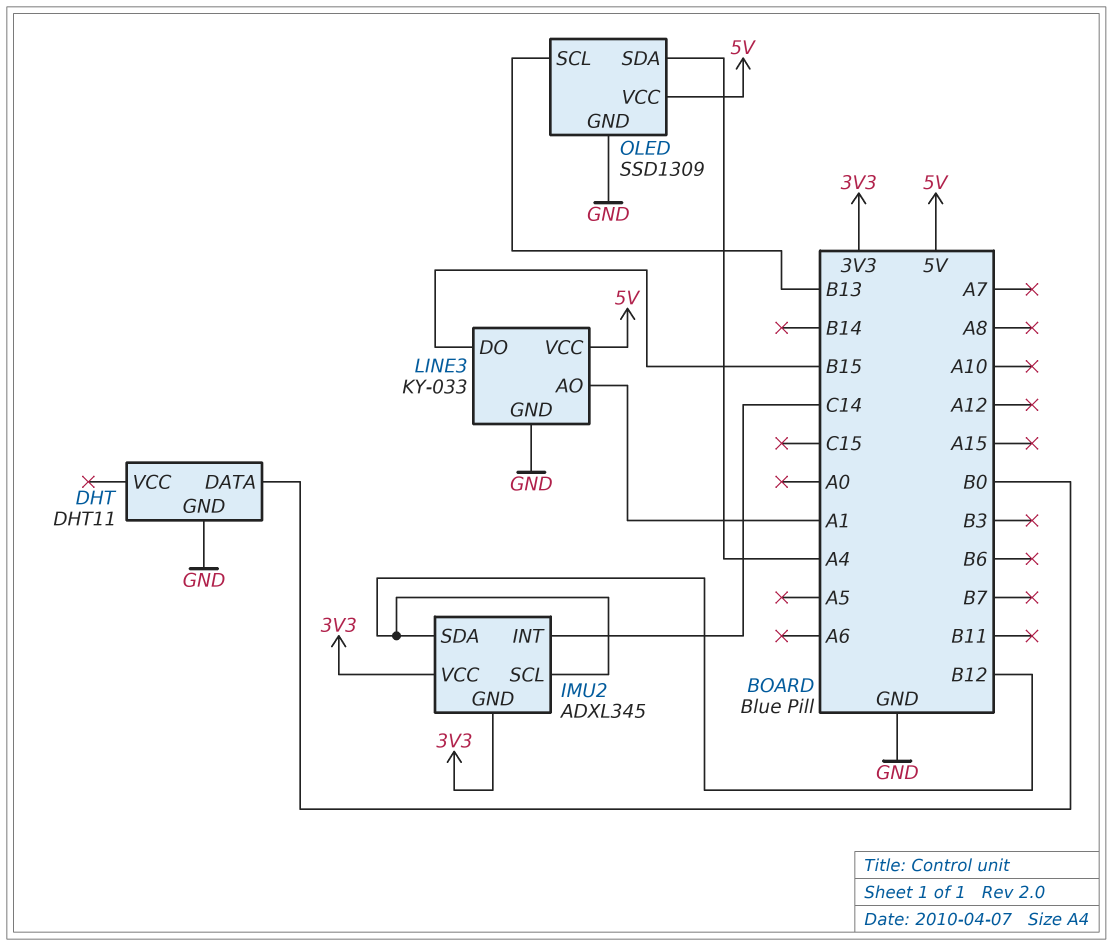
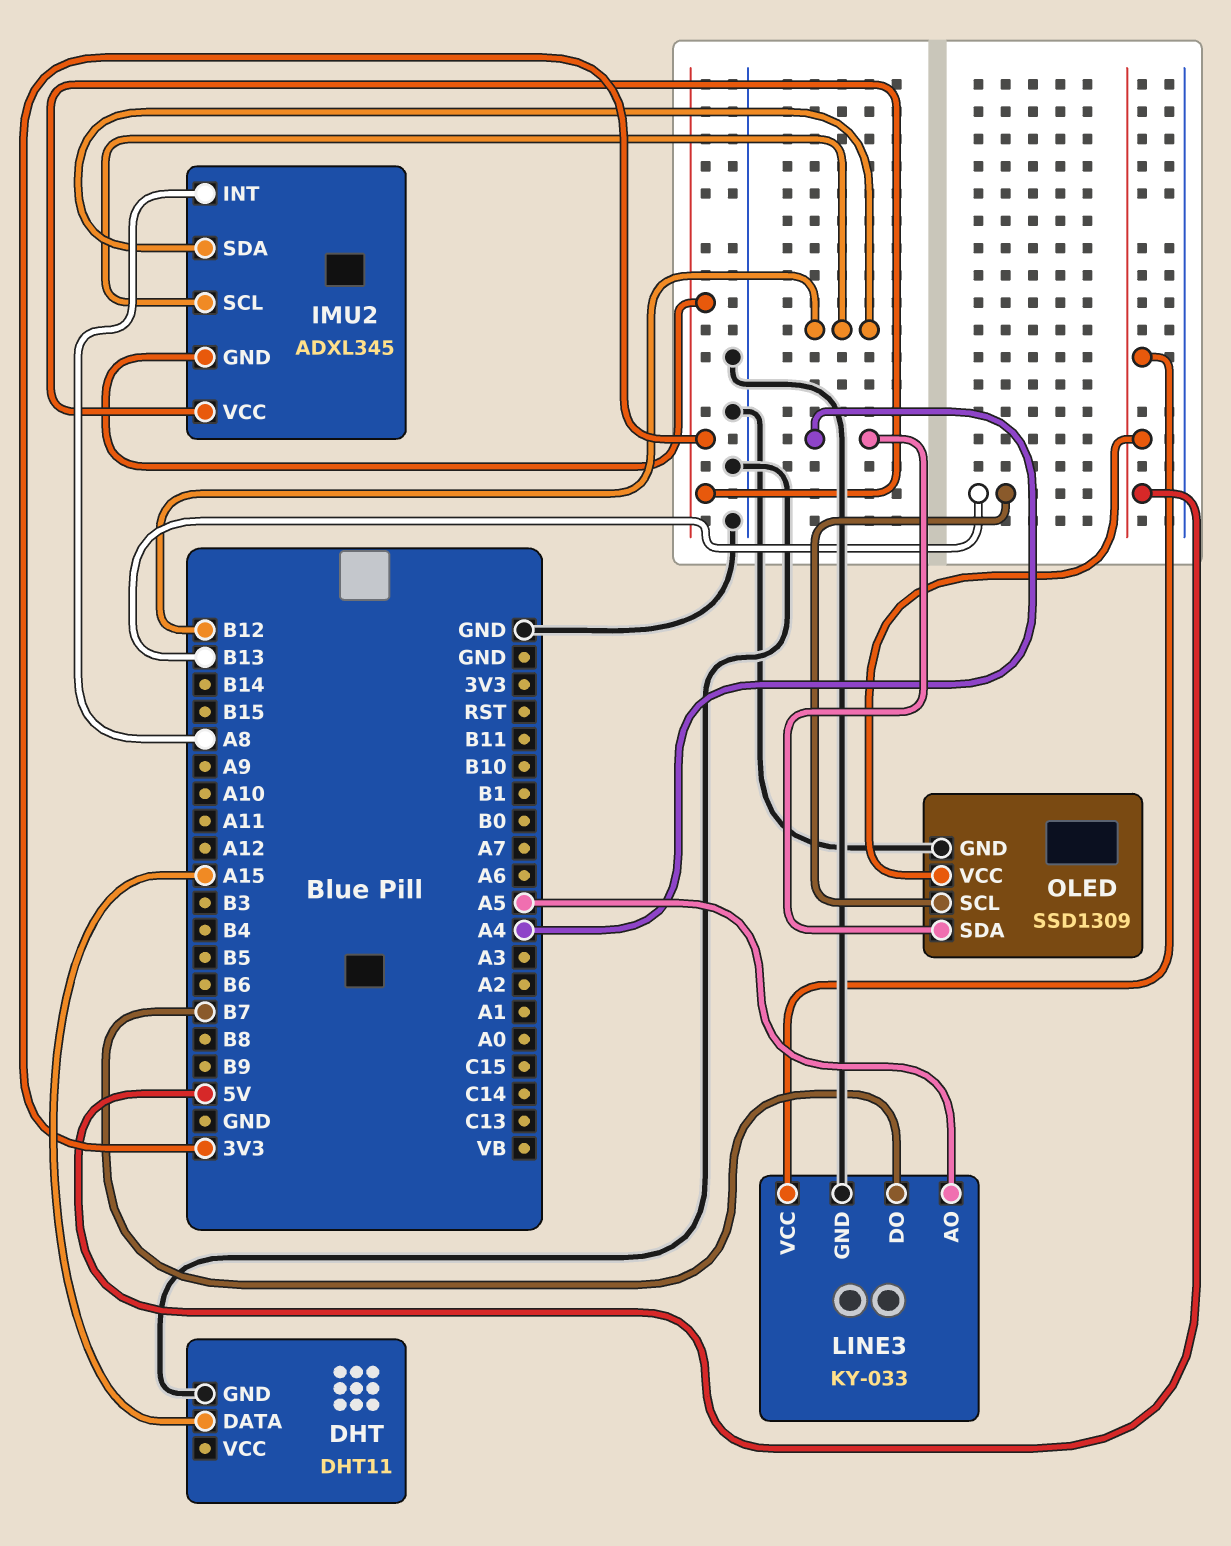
DHT pin DATA: B0 -> A15
IMU2 pin INT: C14 -> A8
LINE3 pin AO: A1 -> A5
LINE3 pin DO: B15 -> B7

